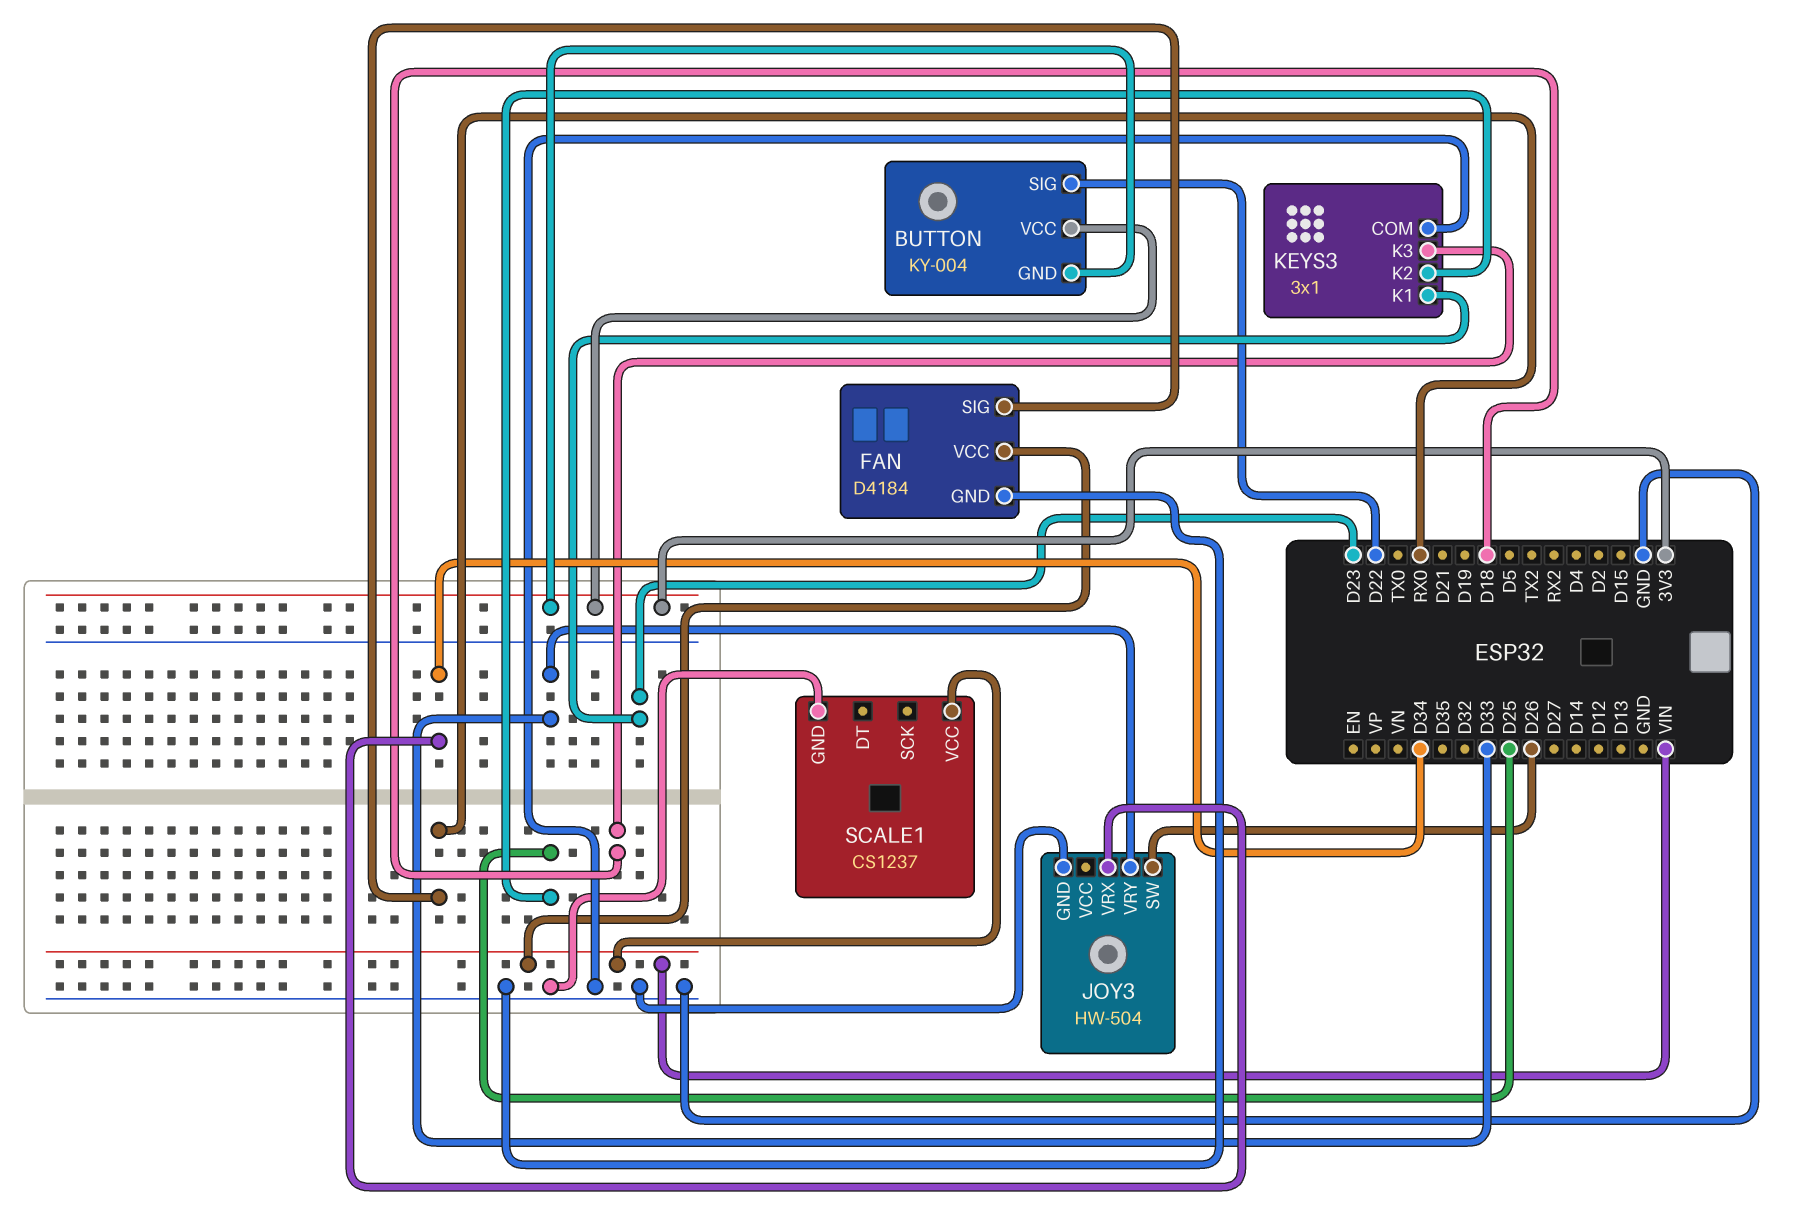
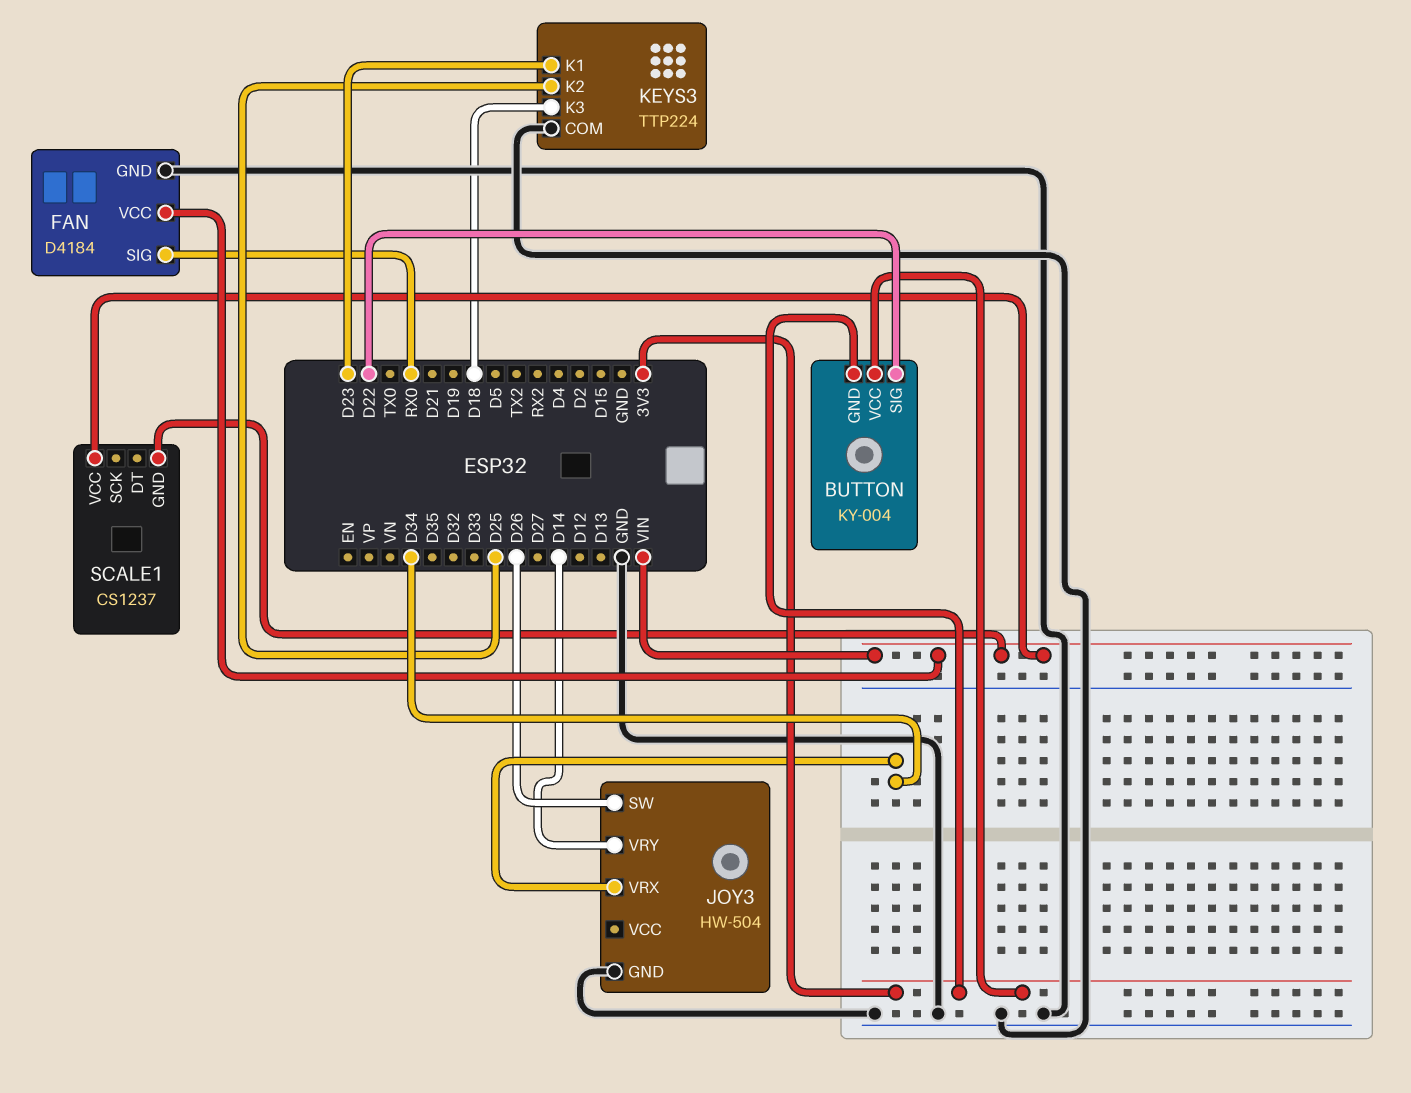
JOY3 pin VRY: D33 -> D14
KEYS3: 3x1 -> TTP224
SCALE1 pin GND: GND -> VIN

